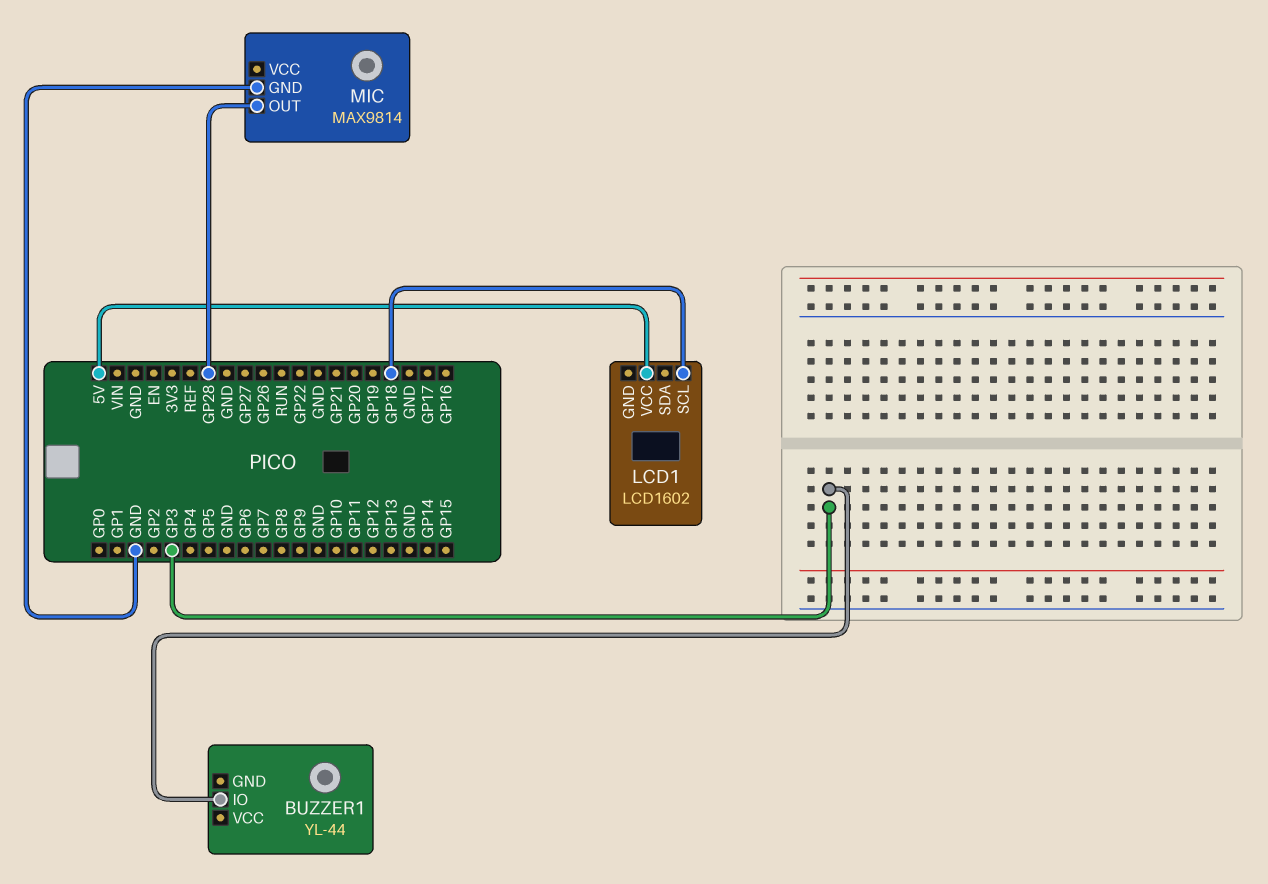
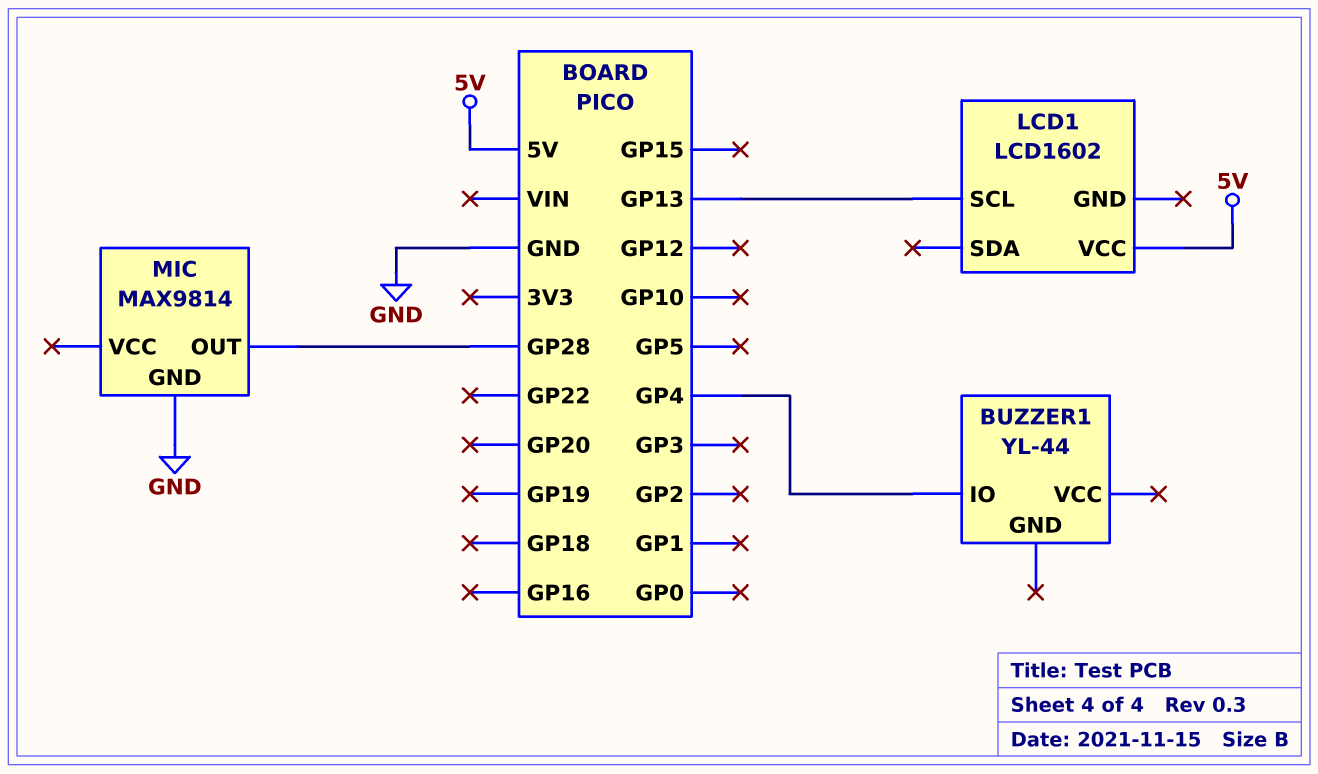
BUZZER1 pin IO: GP3 -> GP4
LCD1 pin SCL: GP18 -> GP13

